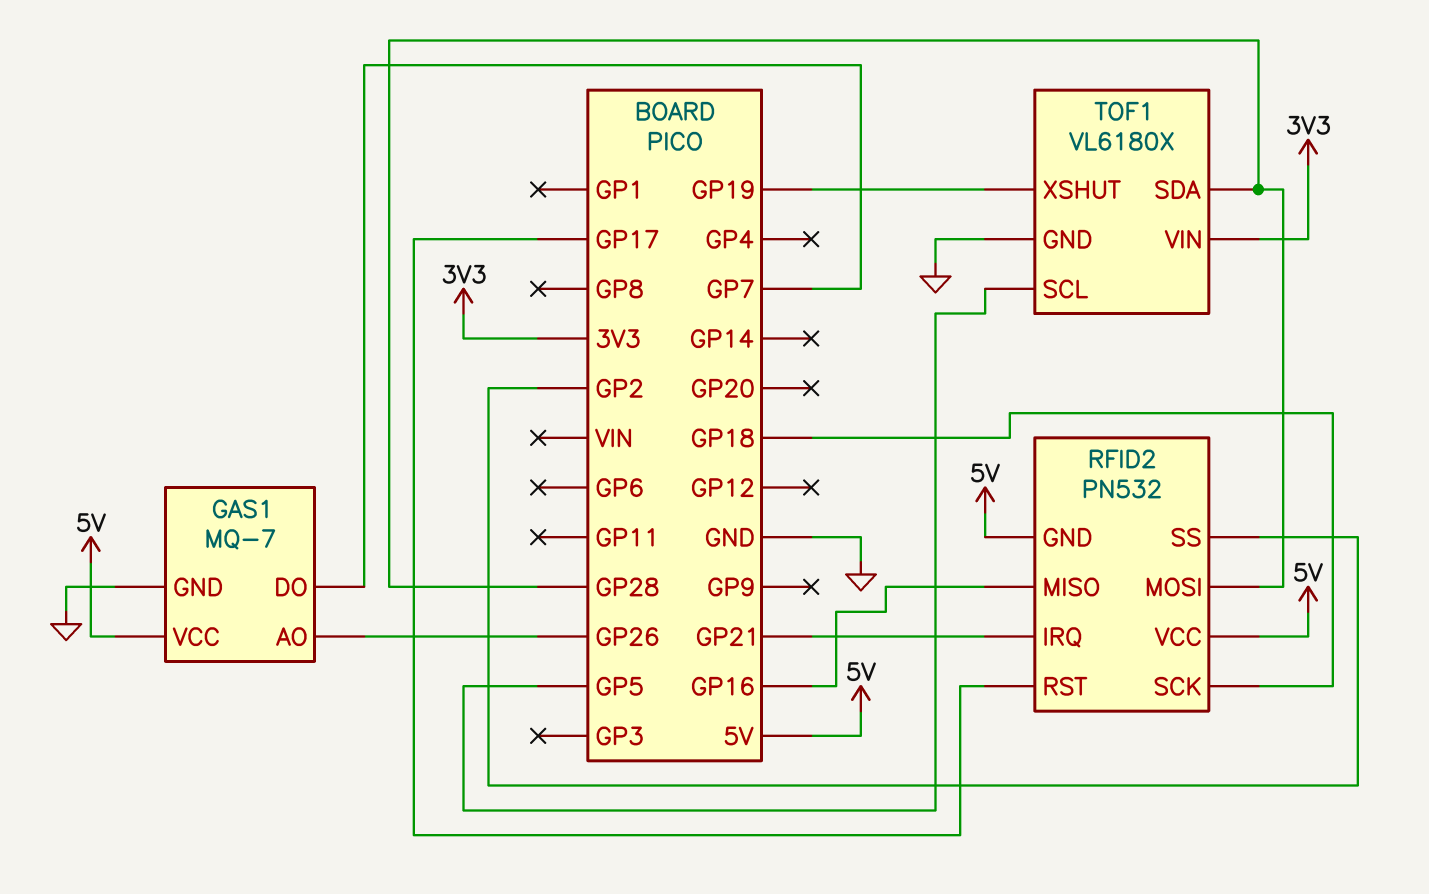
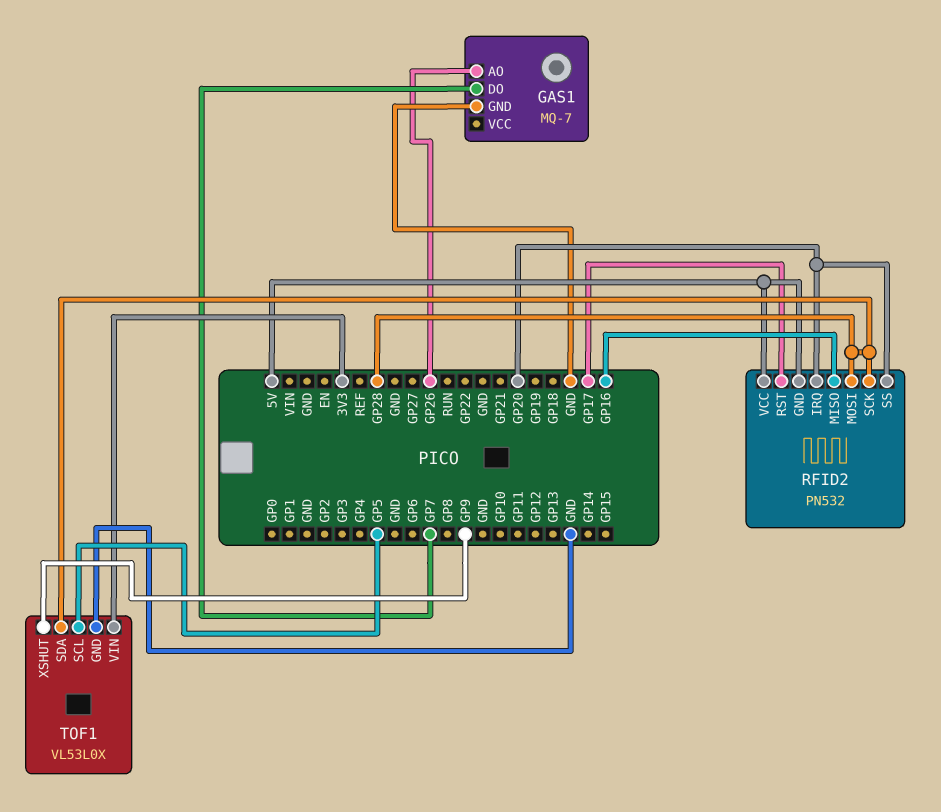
GAS1 pin VCC: 5V -> none
RFID2 pin IRQ: GP21 -> GP20
RFID2 pin SCK: GP18 -> GP28
RFID2 pin SS: GP2 -> GP20
TOF1: VL6180X -> VL53L0X
TOF1 pin XSHUT: GP19 -> GP9

